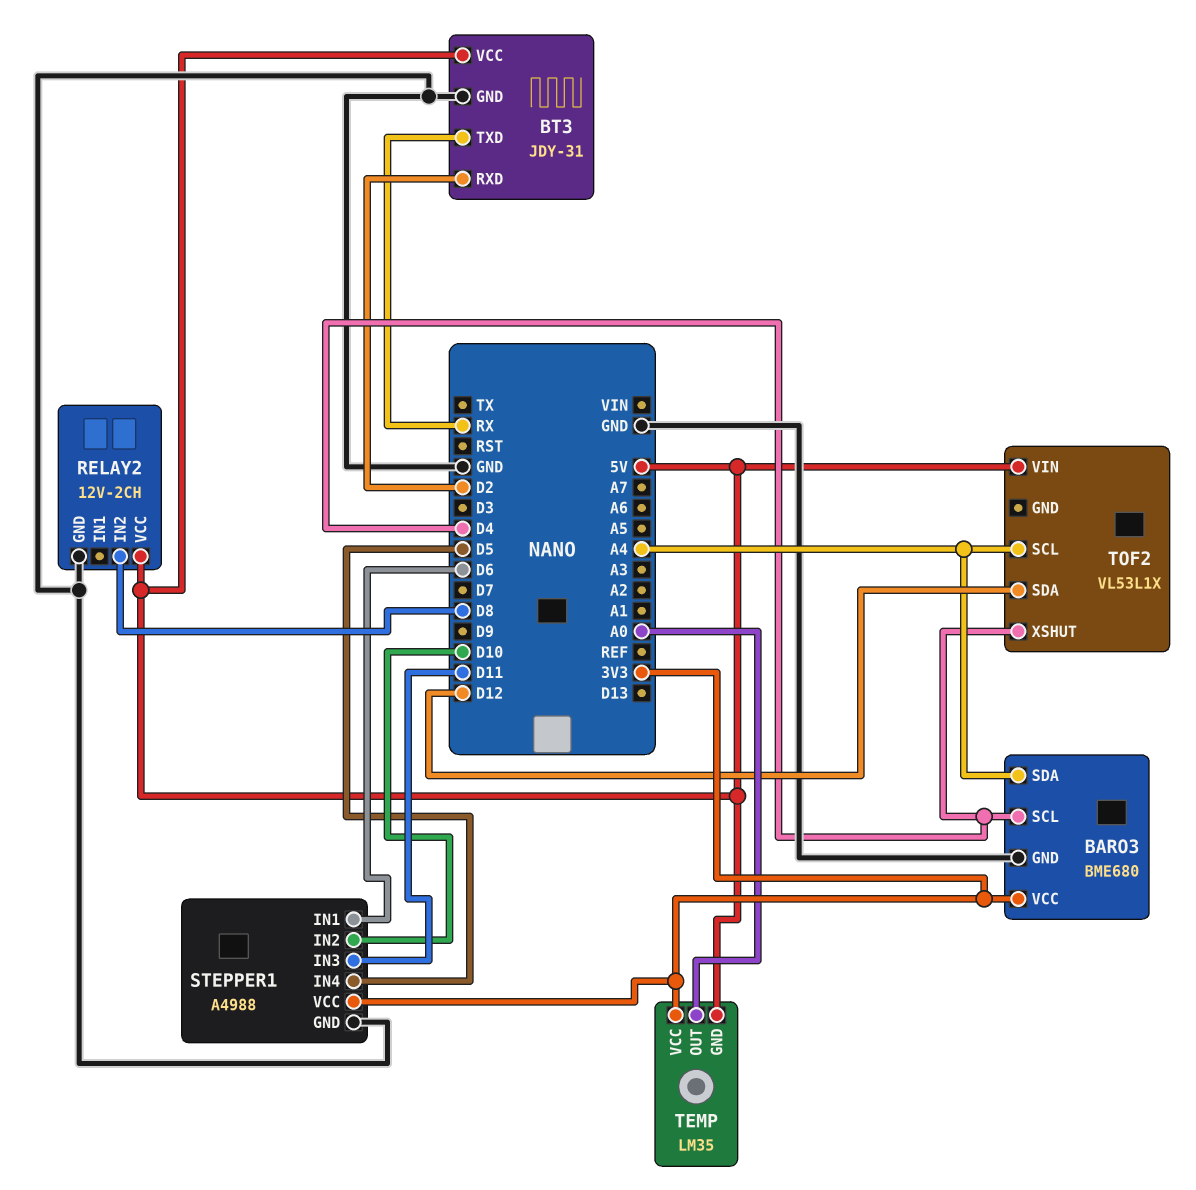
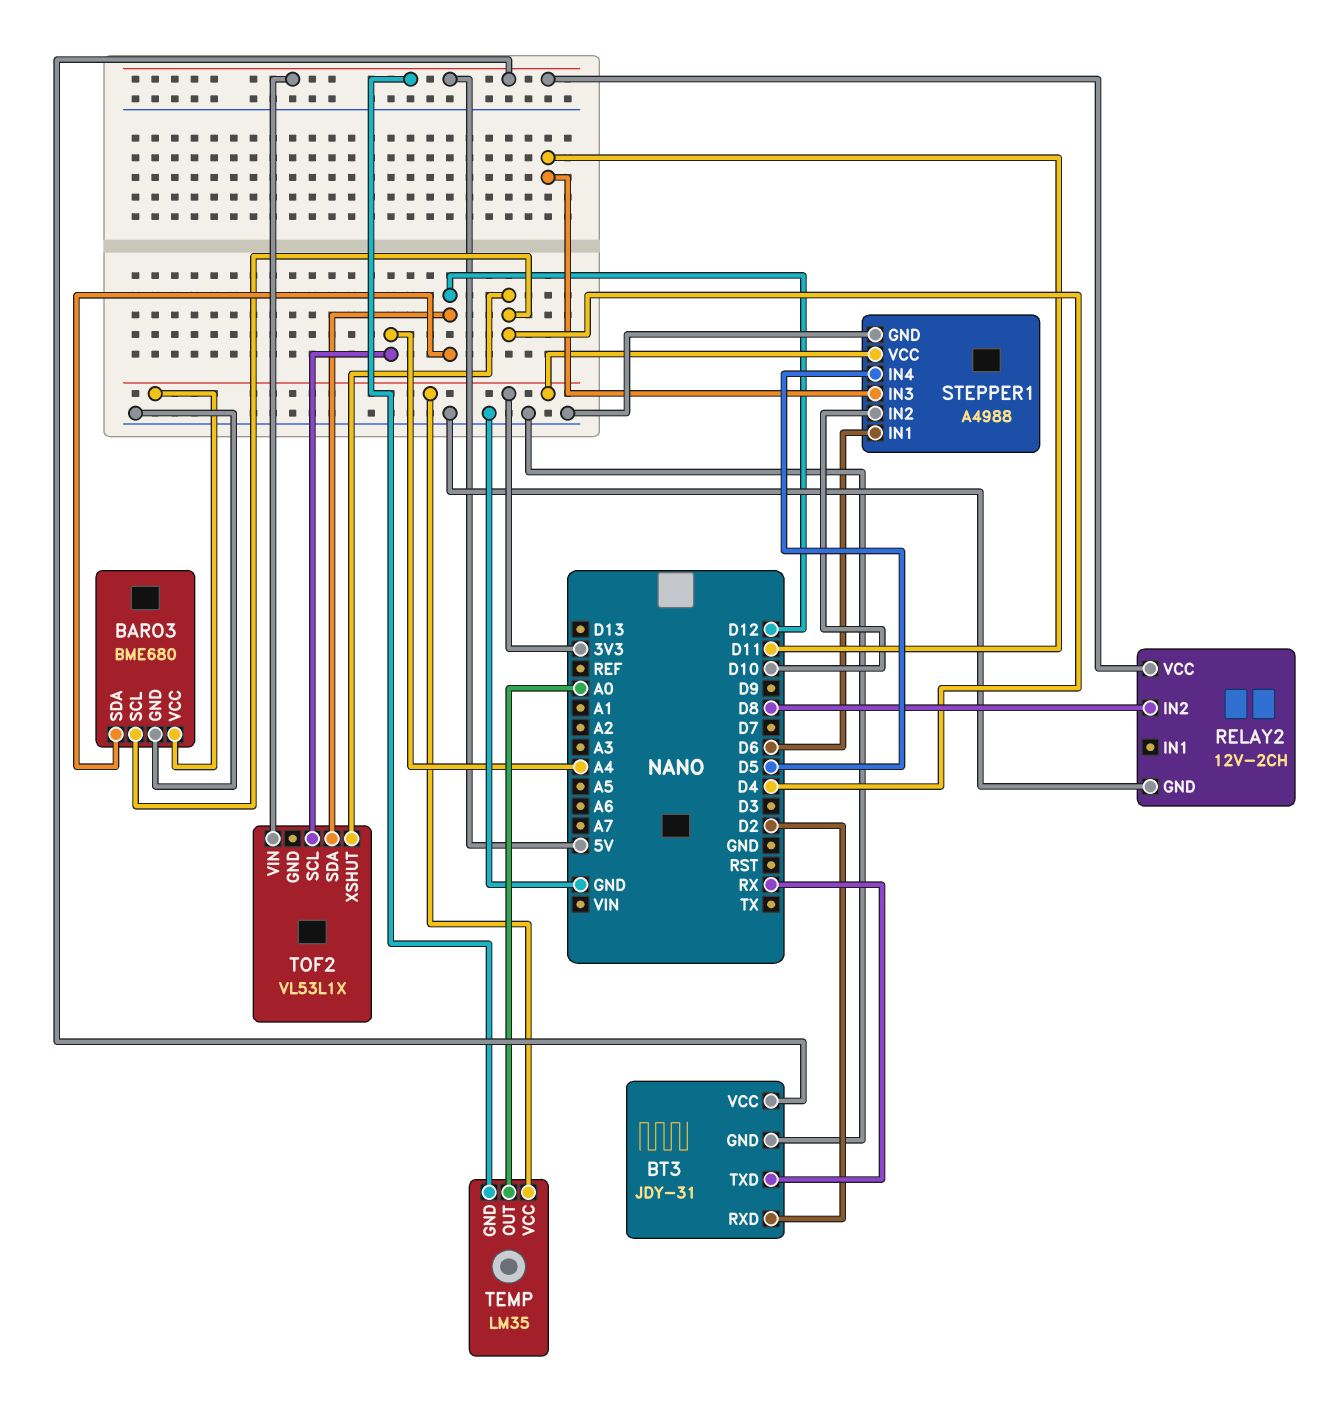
BARO3 pin SDA: A4 -> D12

